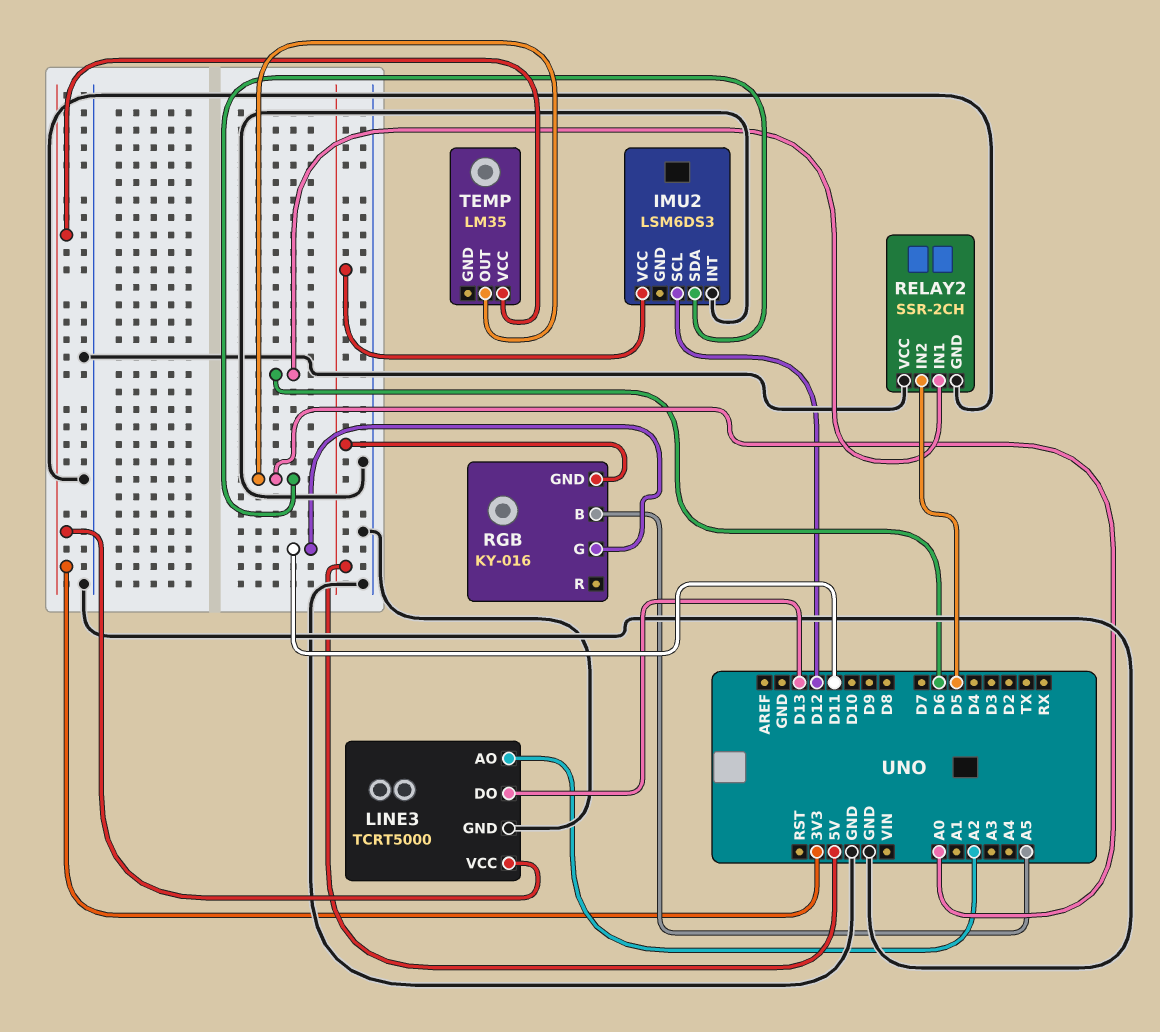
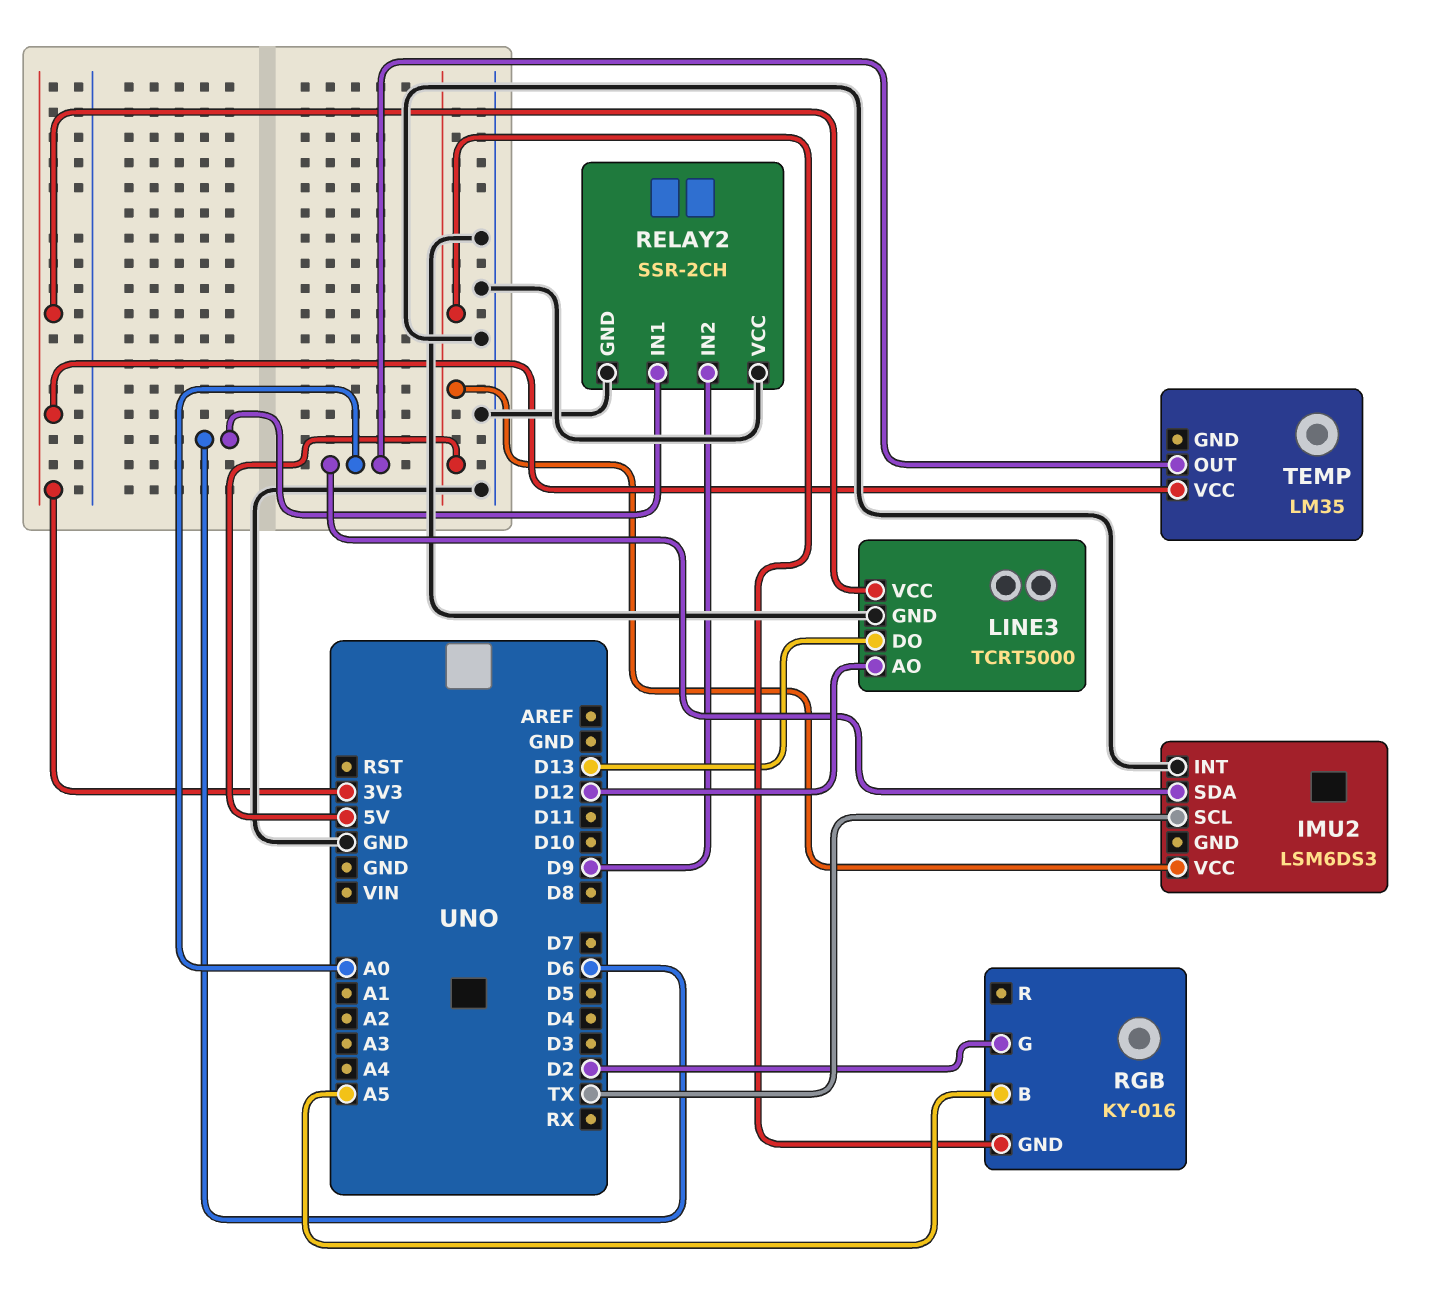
IMU2 pin SCL: D12 -> TX
LINE3 pin AO: A2 -> D12
RELAY2 pin IN2: D5 -> D9
RGB pin G: D11 -> D2

